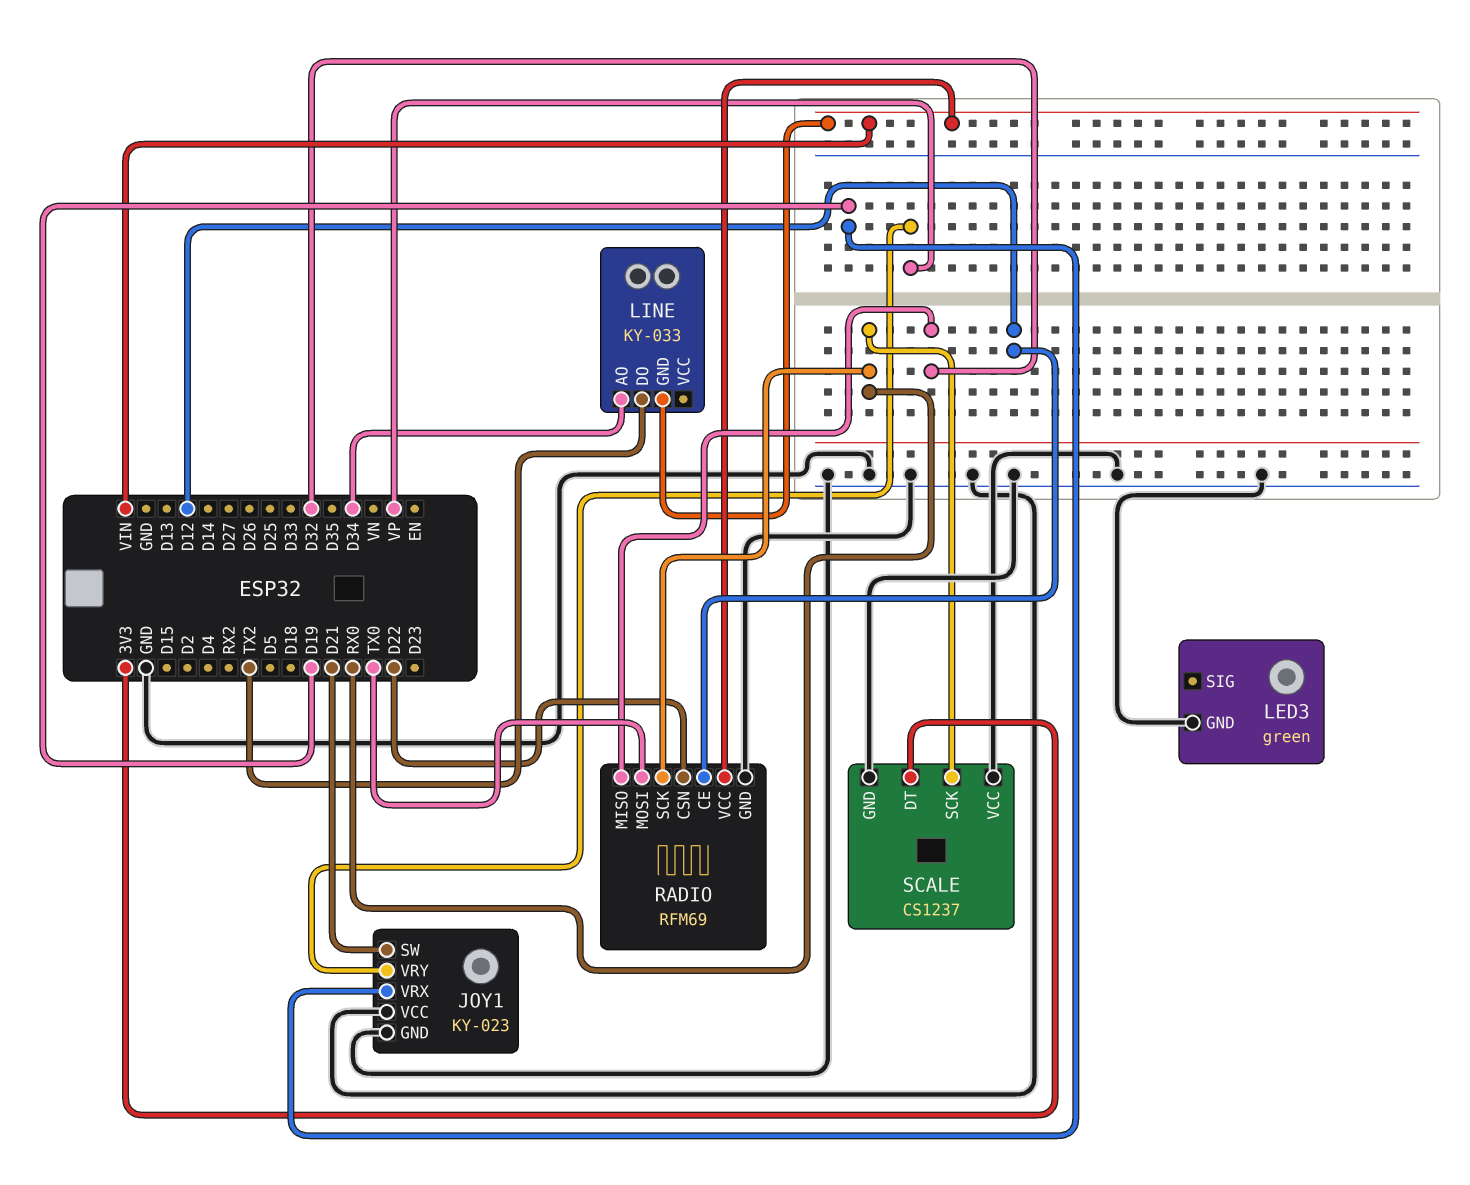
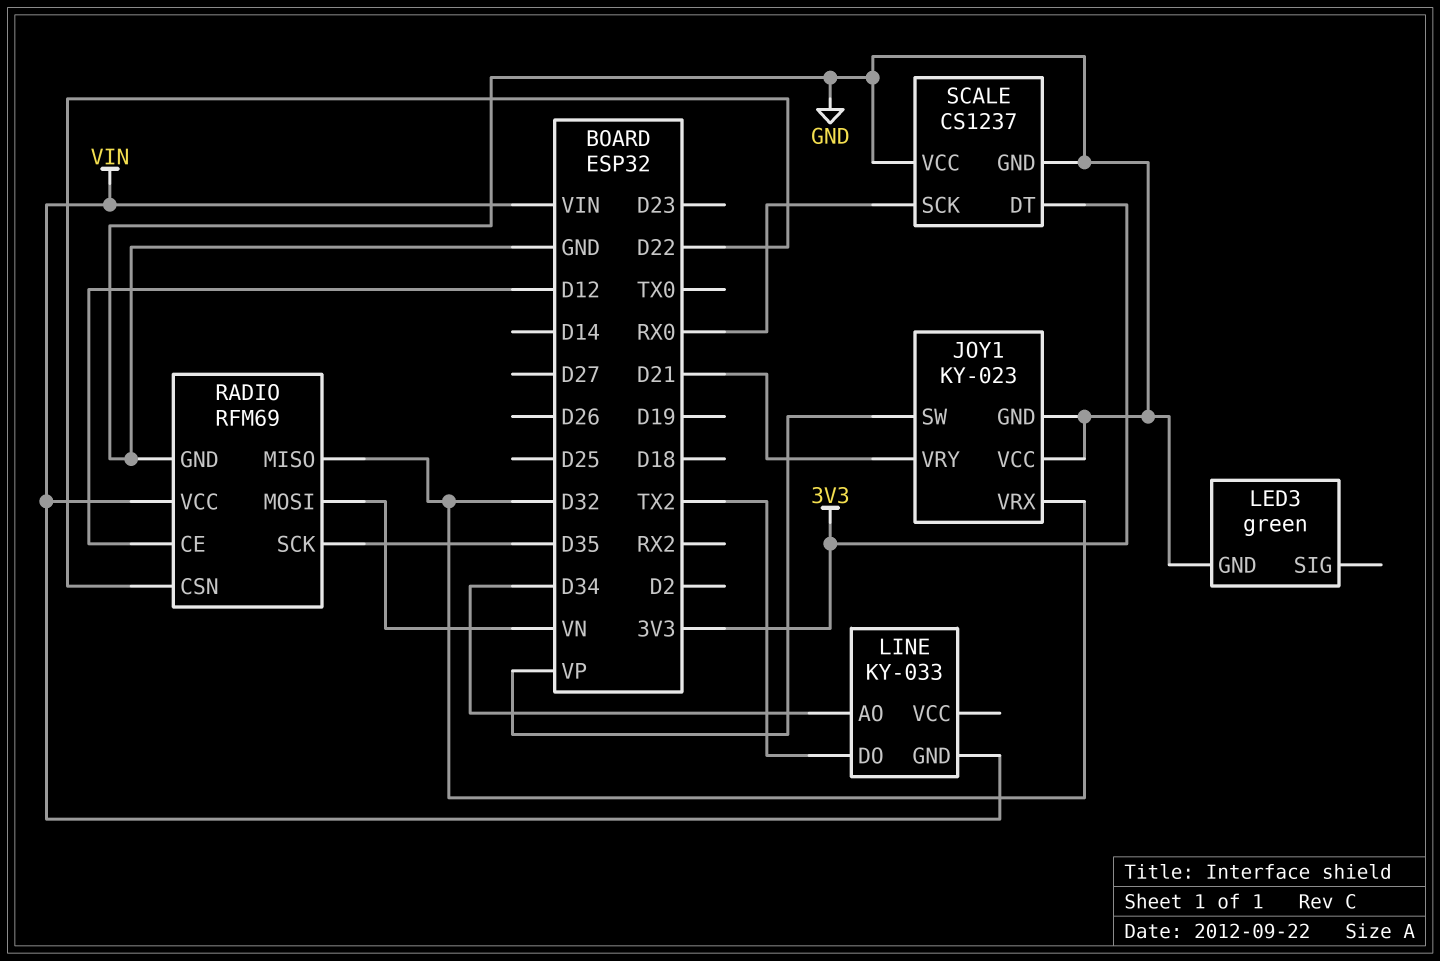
JOY1 pin SW: D21 -> VP
JOY1 pin VRX: D19 -> D32
JOY1 pin VRY: VP -> D21
RADIO pin MOSI: TX0 -> VN
RADIO pin SCK: RX0 -> D35

